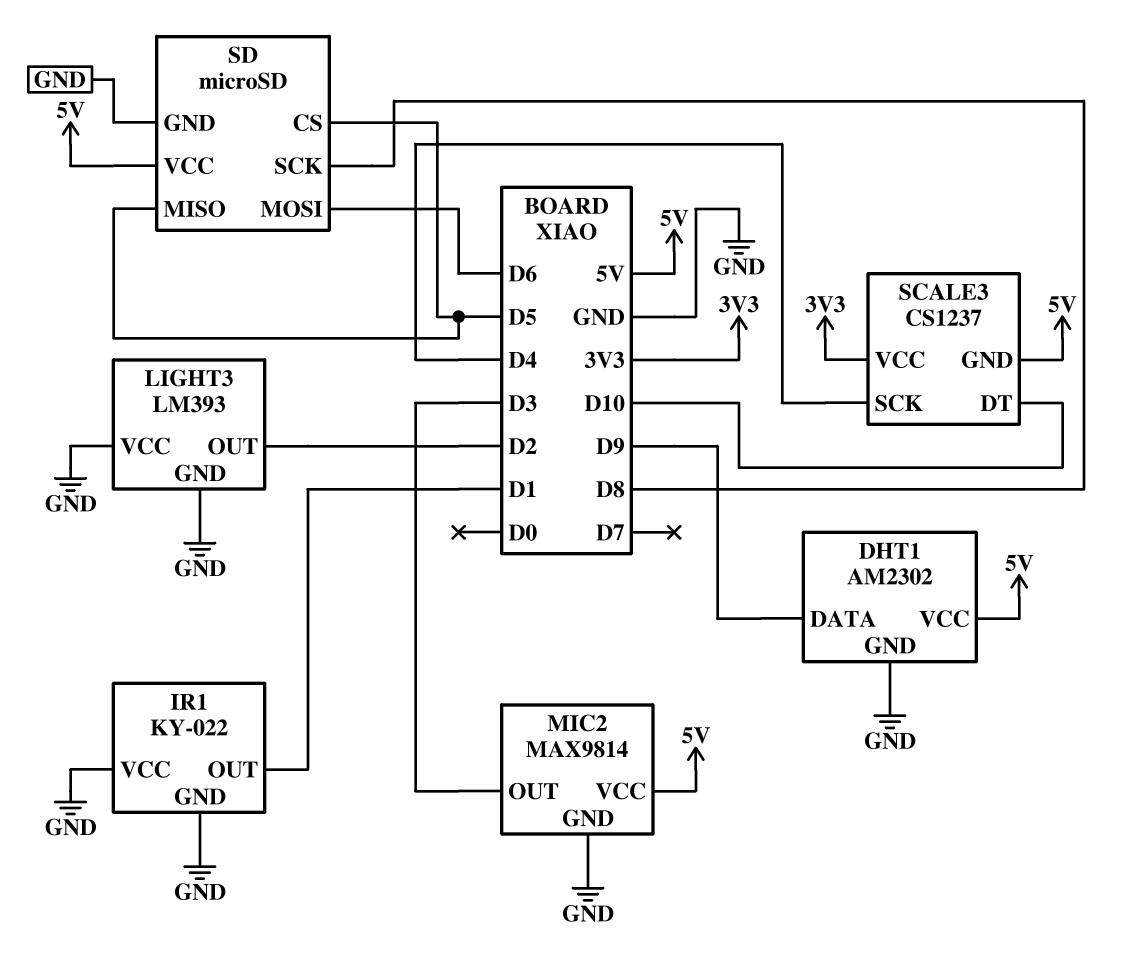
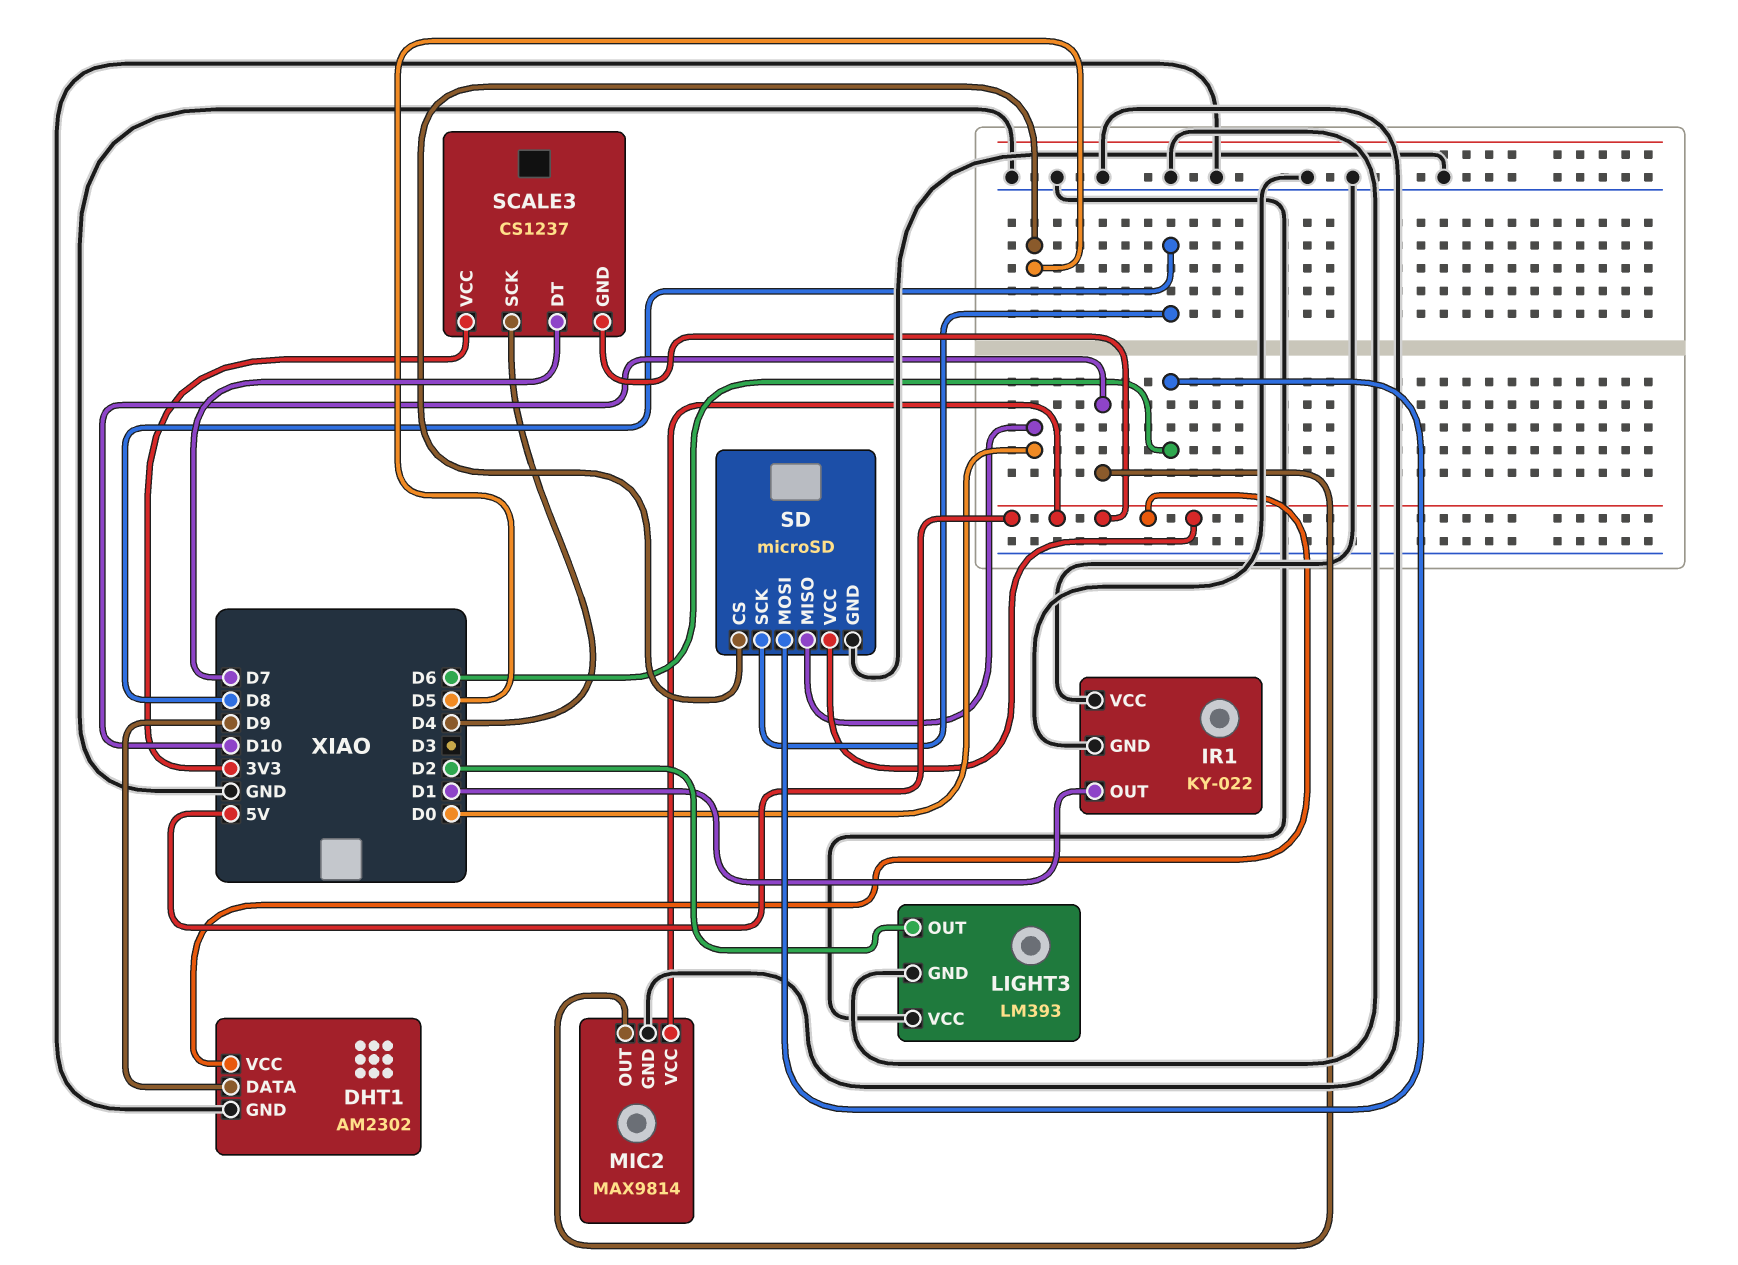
MIC2 pin OUT: D3 -> D10
SCALE3 pin DT: D10 -> D7
SD pin MISO: D5 -> D0

